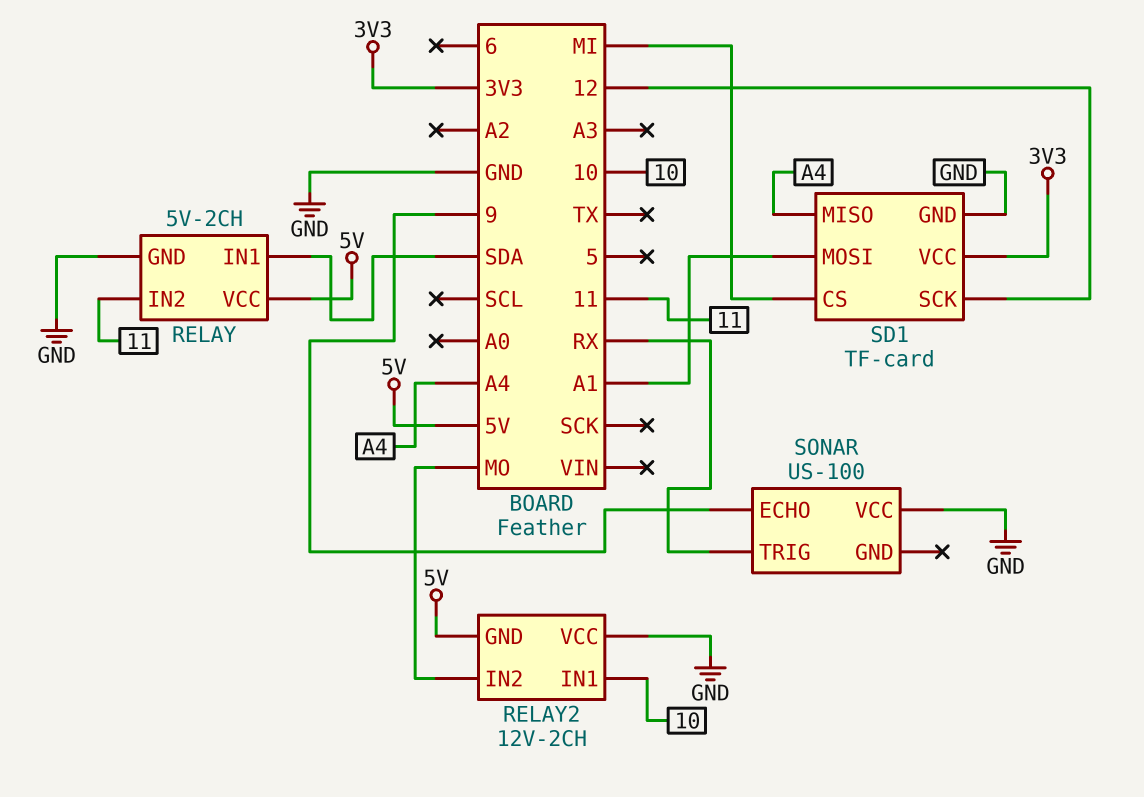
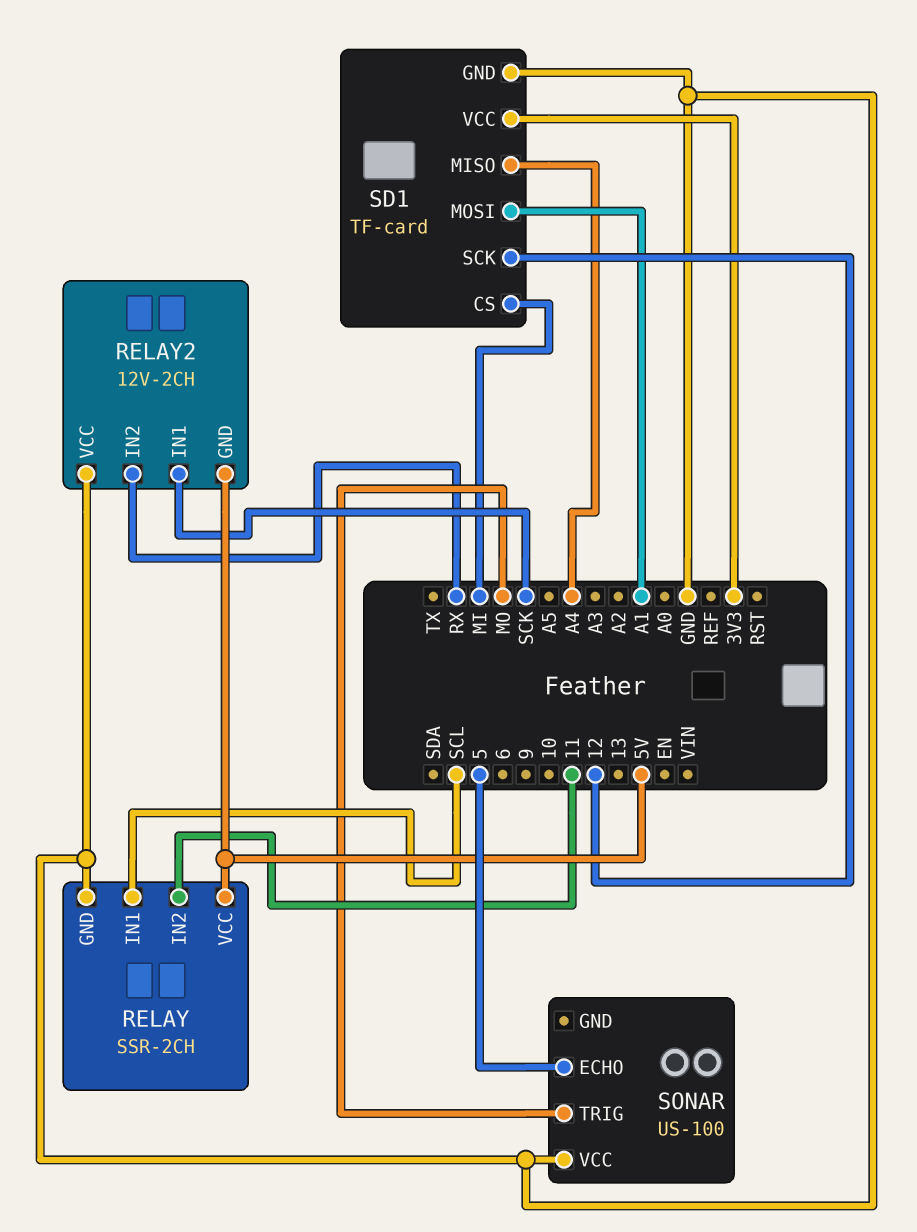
RELAY: 5V-2CH -> SSR-2CH
RELAY pin IN1: SDA -> SCL
RELAY2 pin IN1: 10 -> SCK
RELAY2 pin IN2: MO -> RX
SONAR pin ECHO: 9 -> 5
SONAR pin TRIG: RX -> MO

